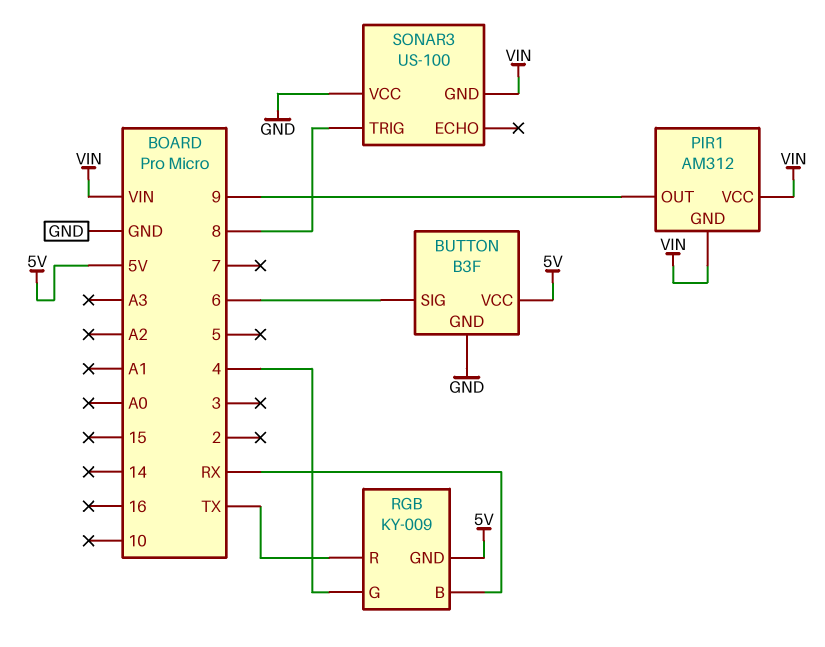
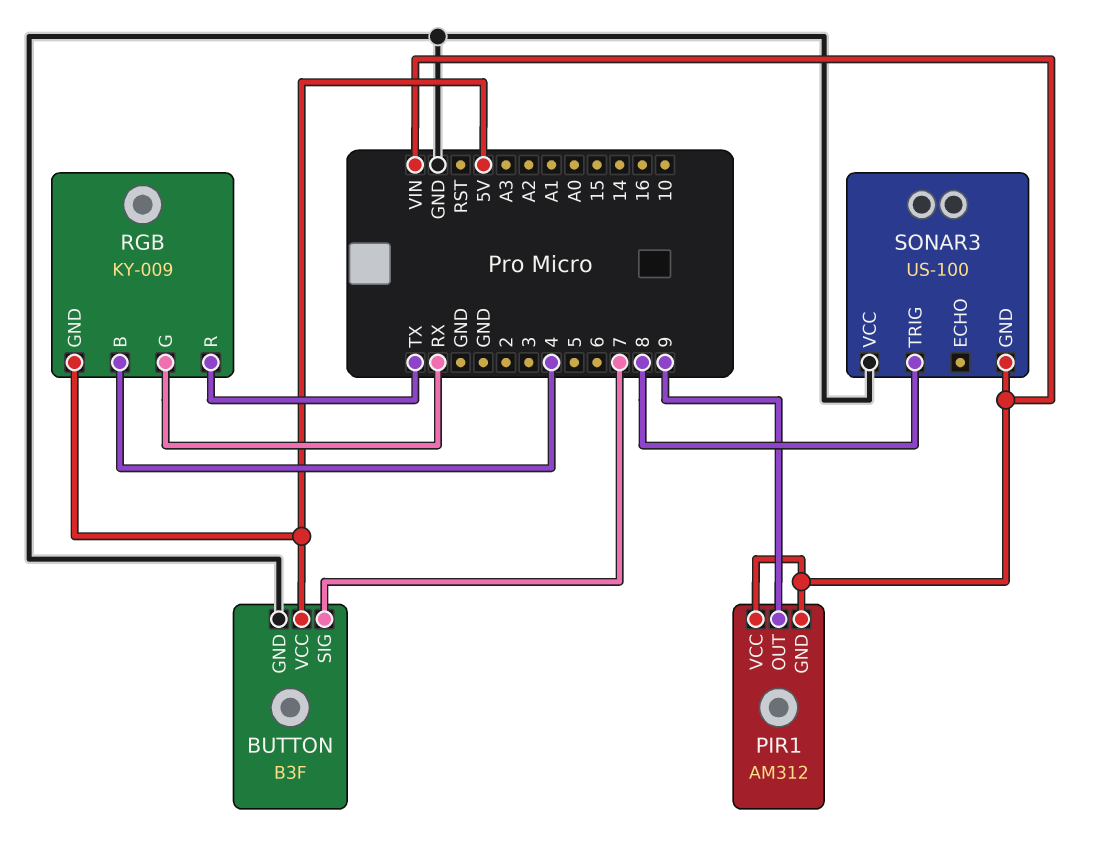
BUTTON pin SIG: 6 -> 7
RGB pin B: RX -> 4
RGB pin G: 4 -> RX

